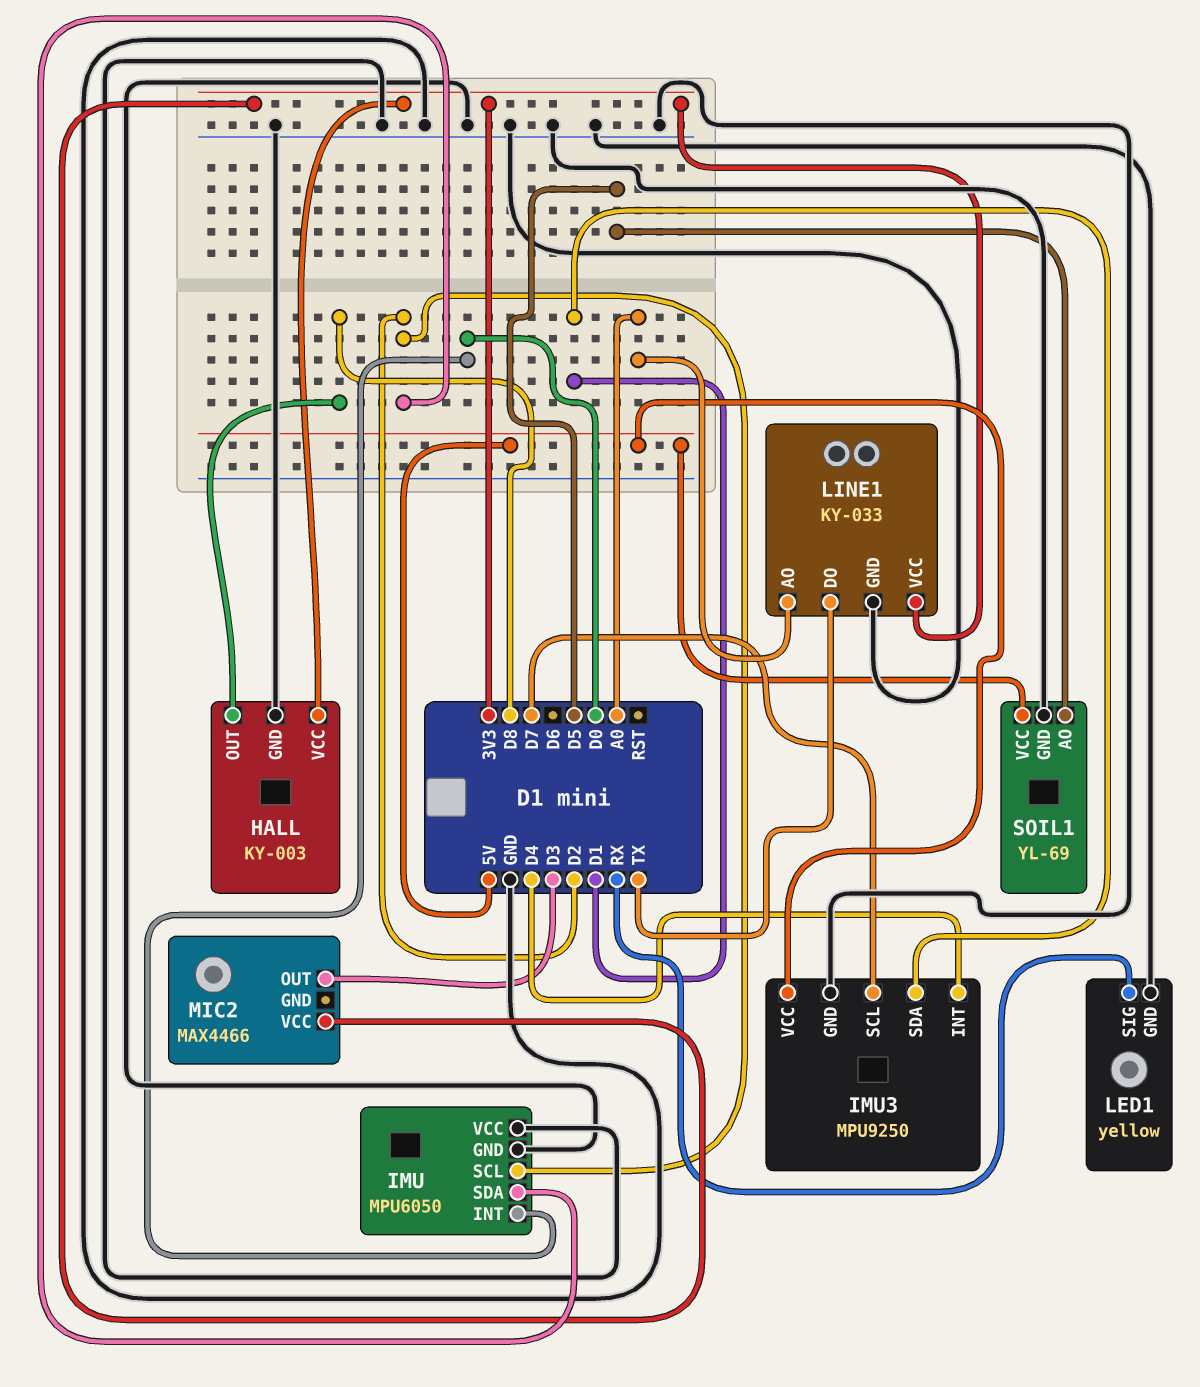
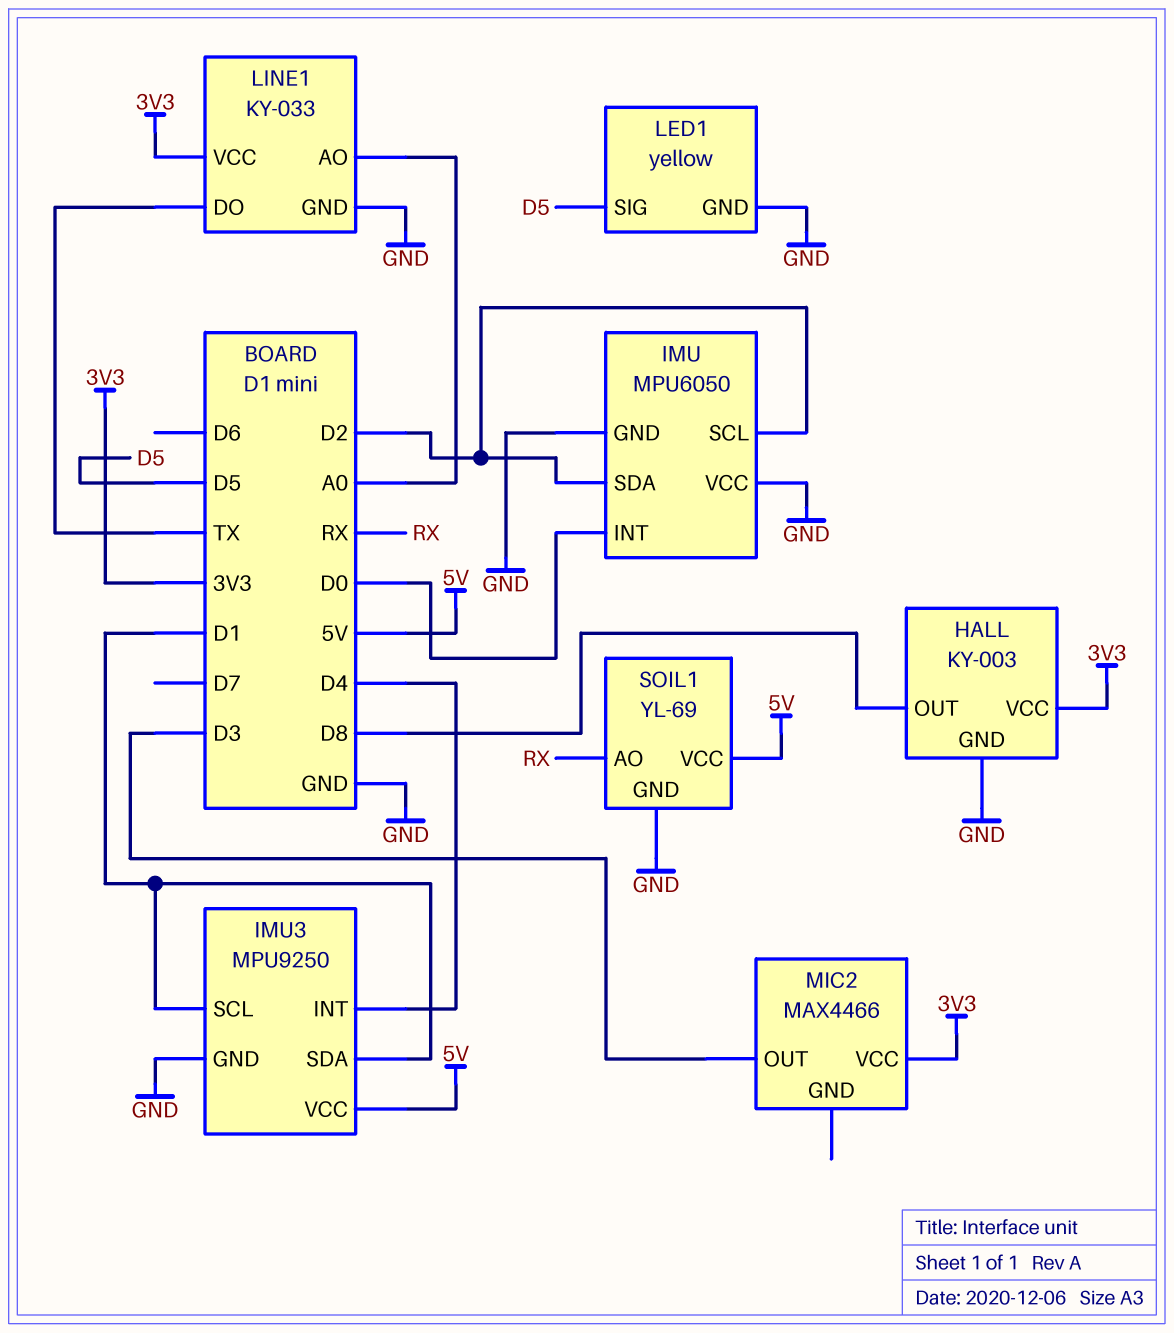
IMU3 pin SCL: D7 -> D1
LED1 pin SIG: RX -> D5
SOIL1 pin AO: D5 -> RX

